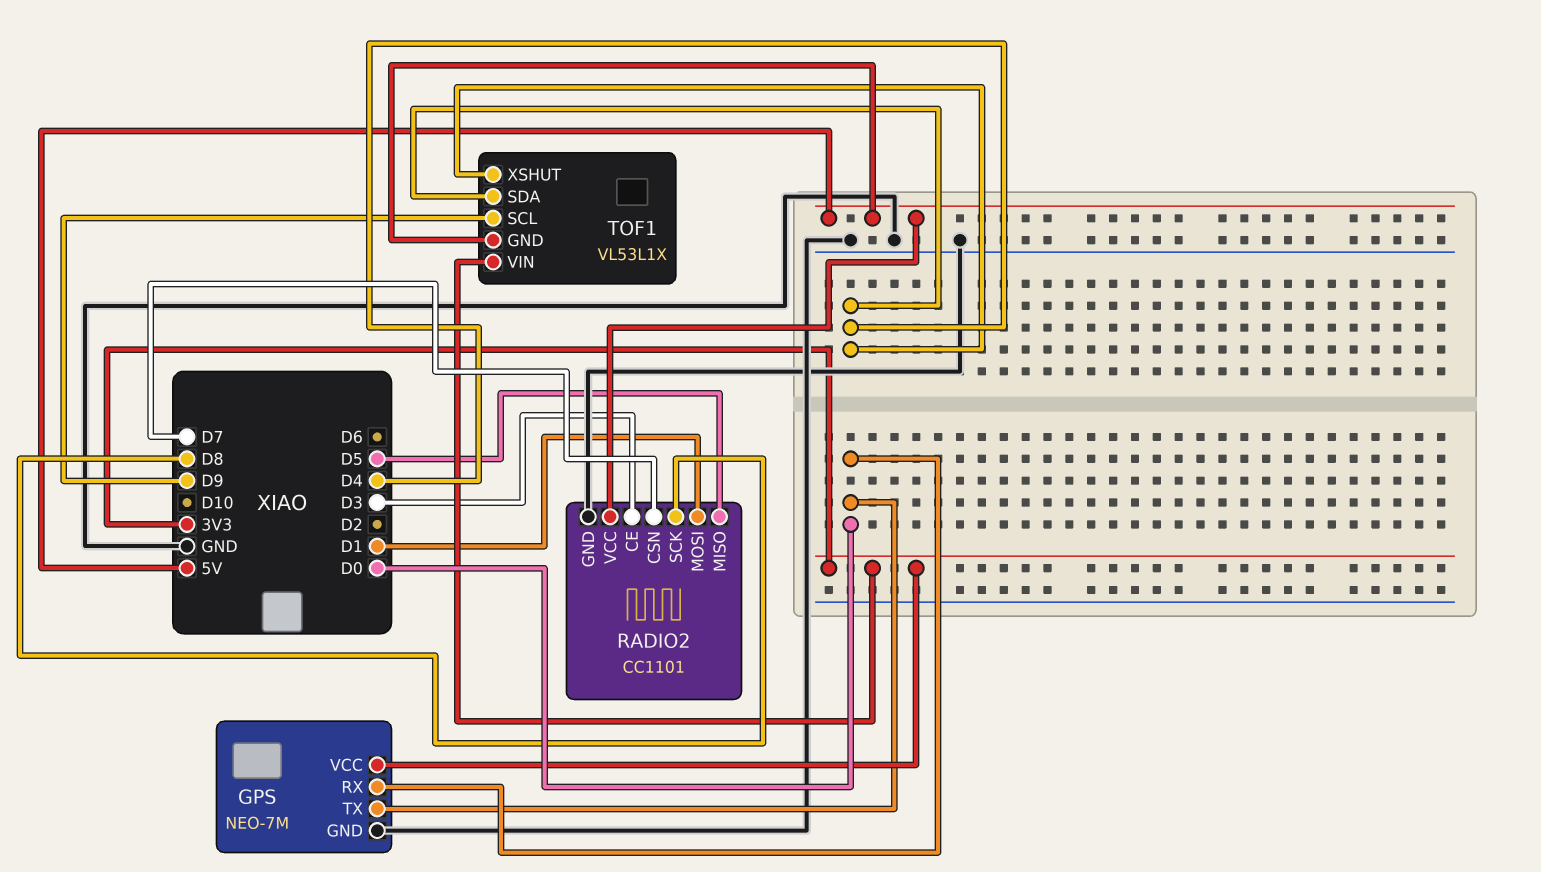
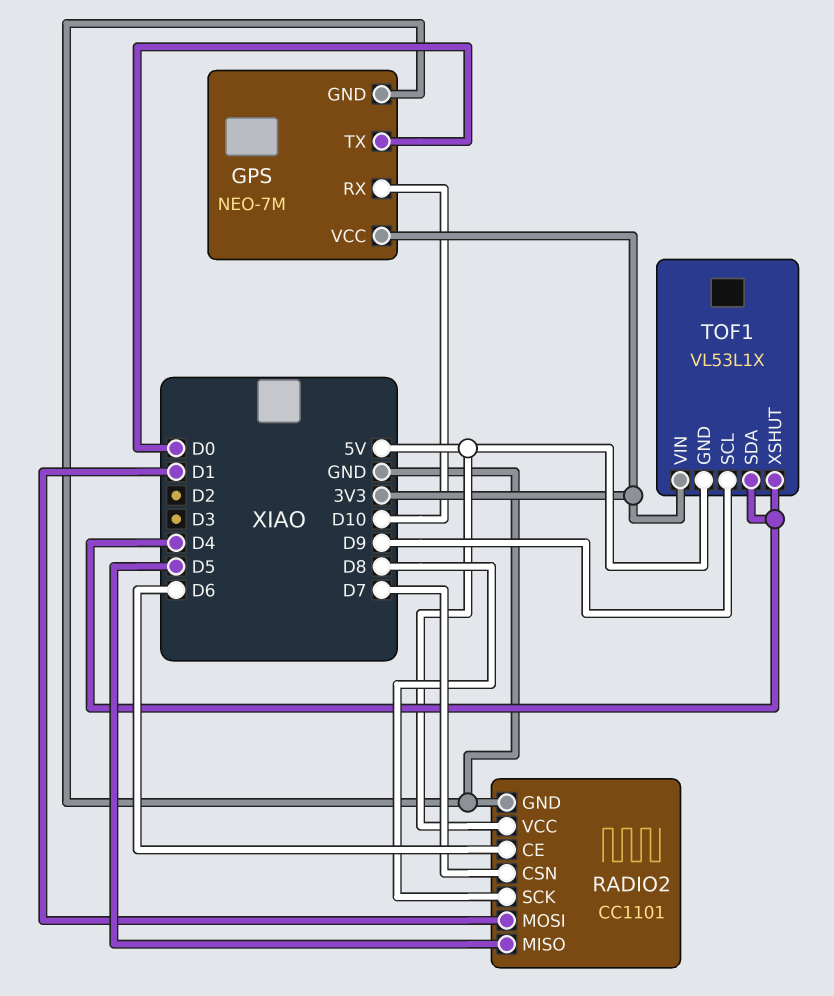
GPS pin RX: D0 -> D10
RADIO2 pin CE: D3 -> D6

